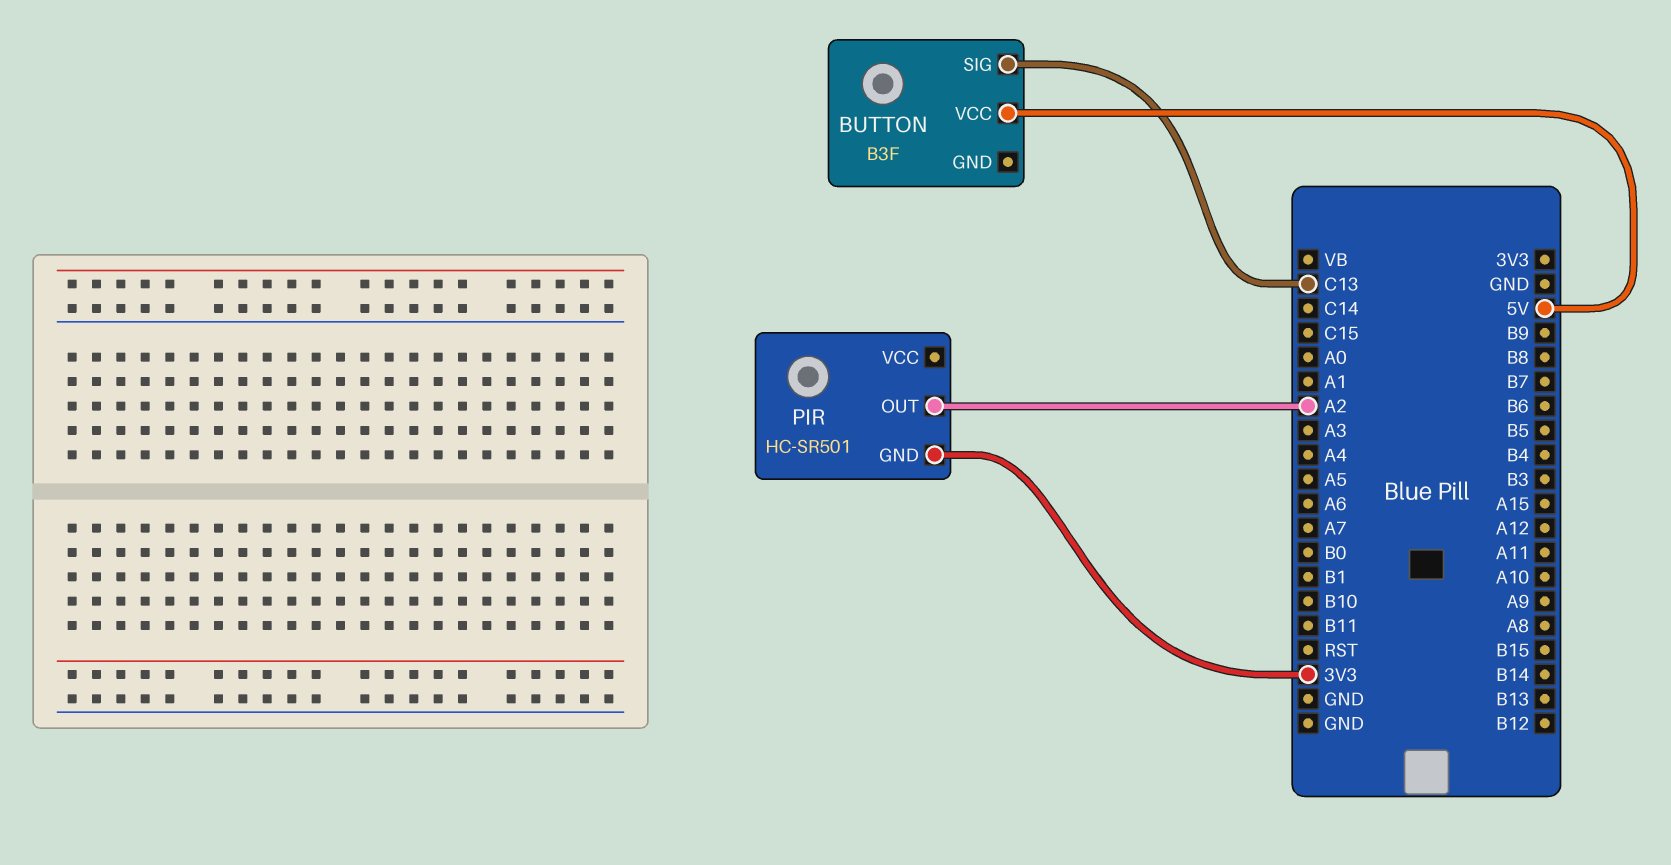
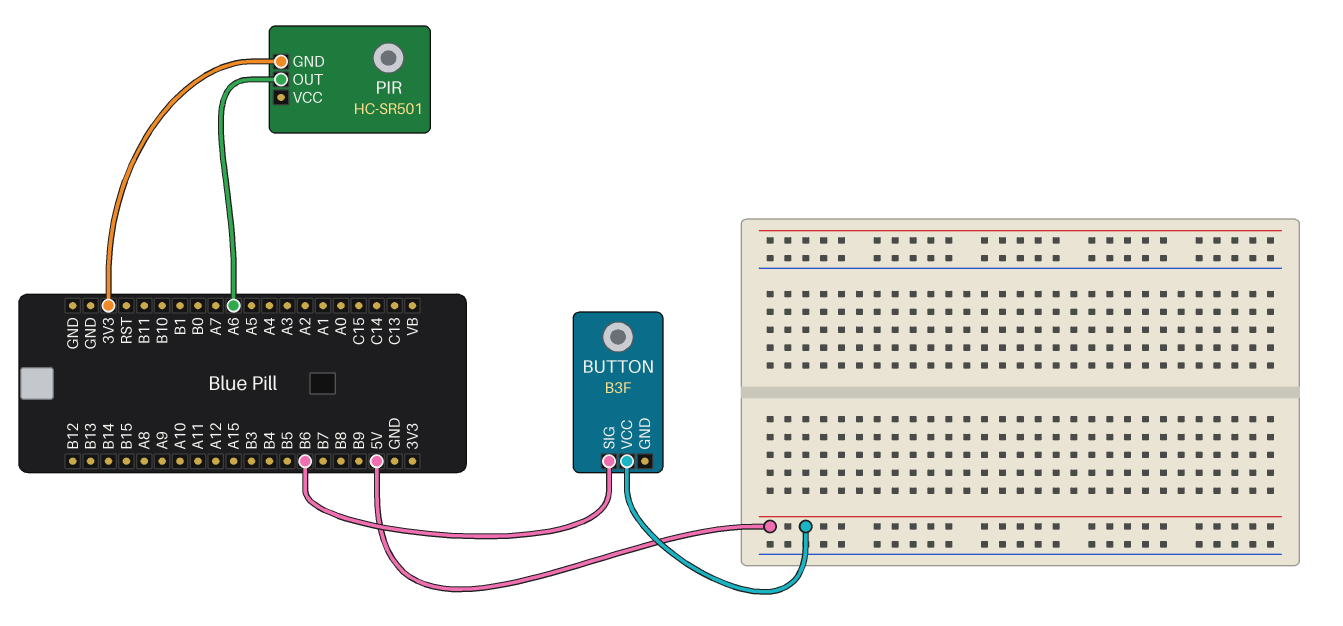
BUTTON pin SIG: C13 -> B6
PIR pin OUT: A2 -> A6

